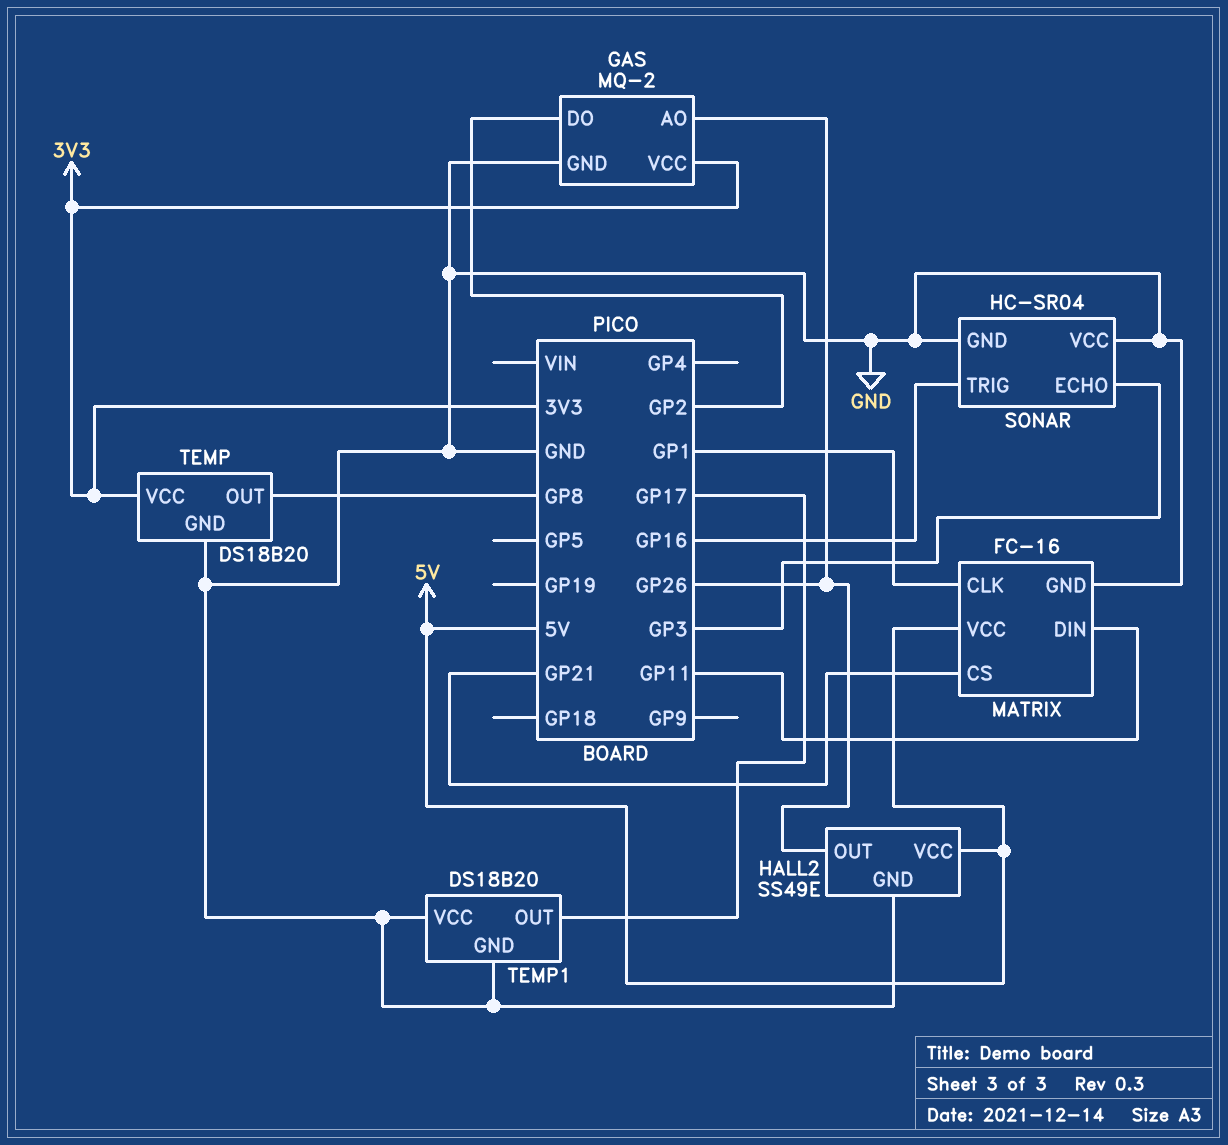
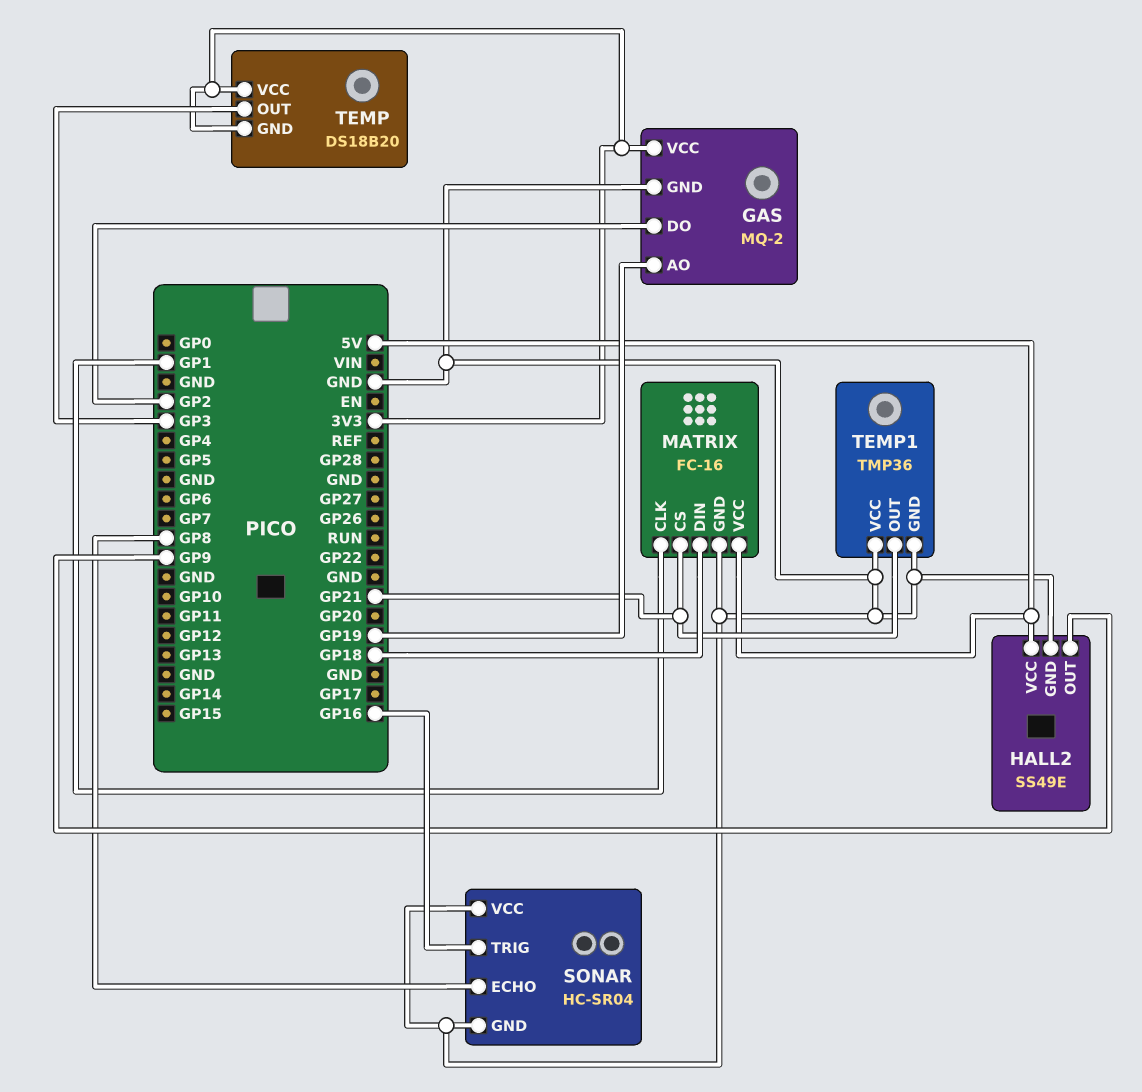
GAS pin AO: GP26 -> GP19
HALL2 pin OUT: GP26 -> GP9
MATRIX pin DIN: GP11 -> GP18
SONAR pin ECHO: GP3 -> GP8
TEMP pin GND: GND -> 3V3
TEMP pin OUT: GP8 -> GP3
TEMP1: DS18B20 -> TMP36
TEMP1 pin OUT: GP17 -> GP21

